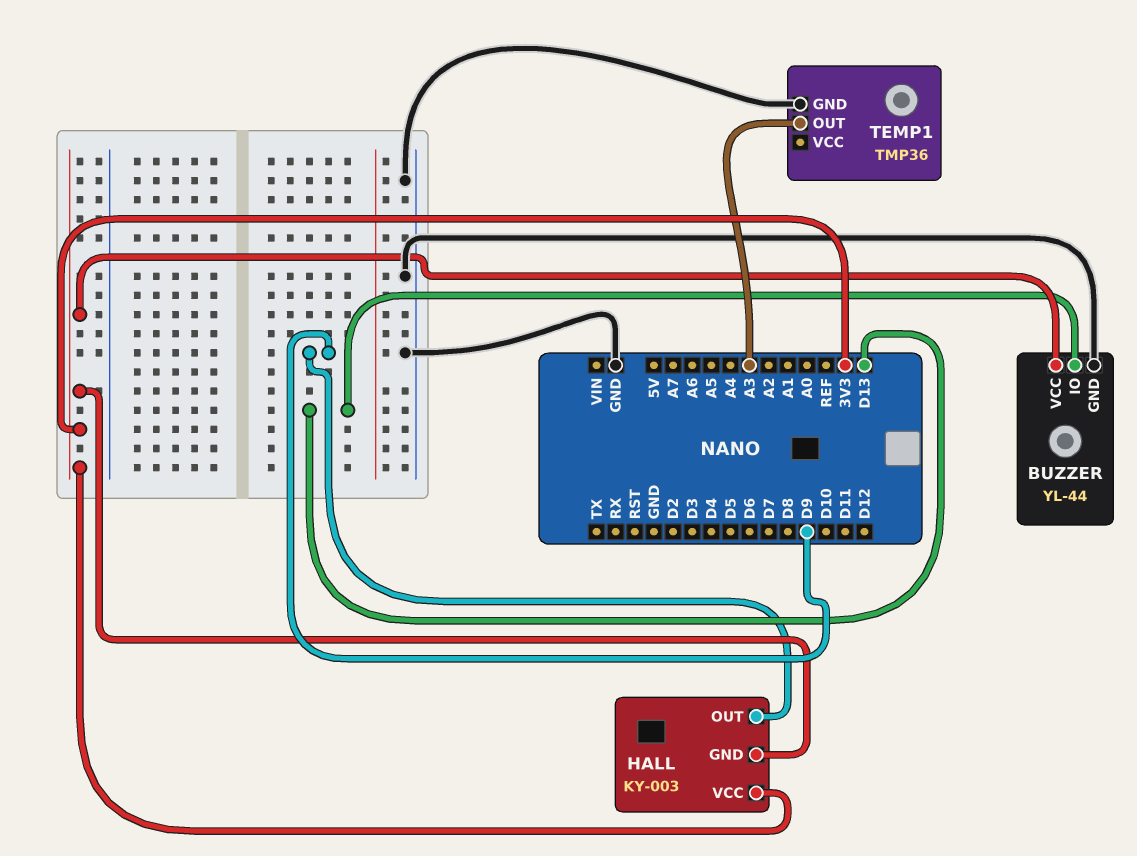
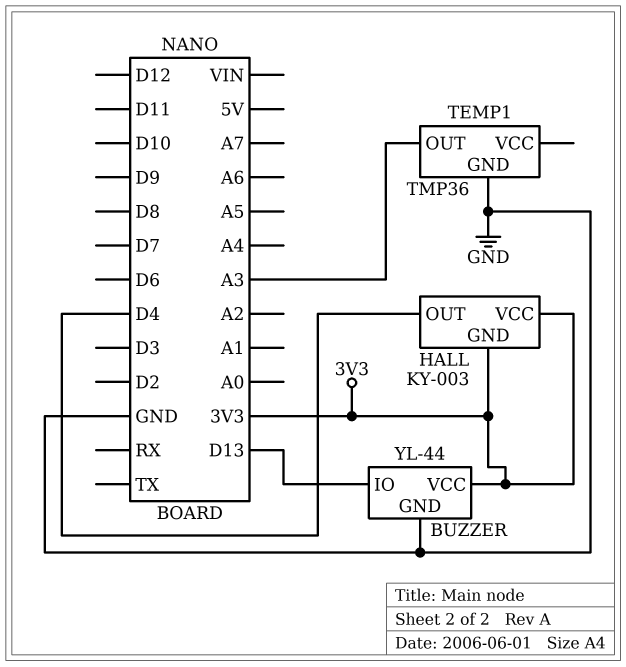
HALL pin OUT: D9 -> D4

